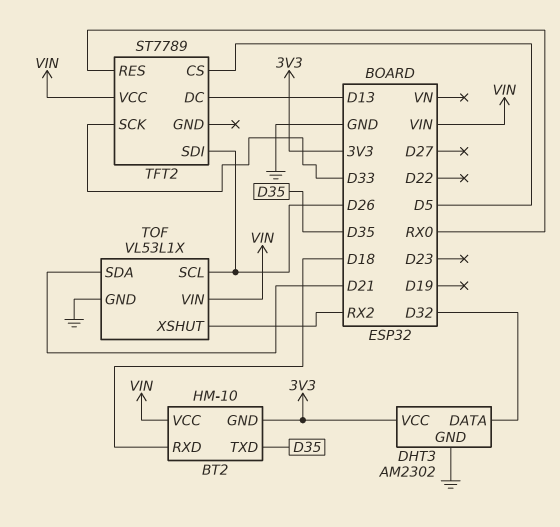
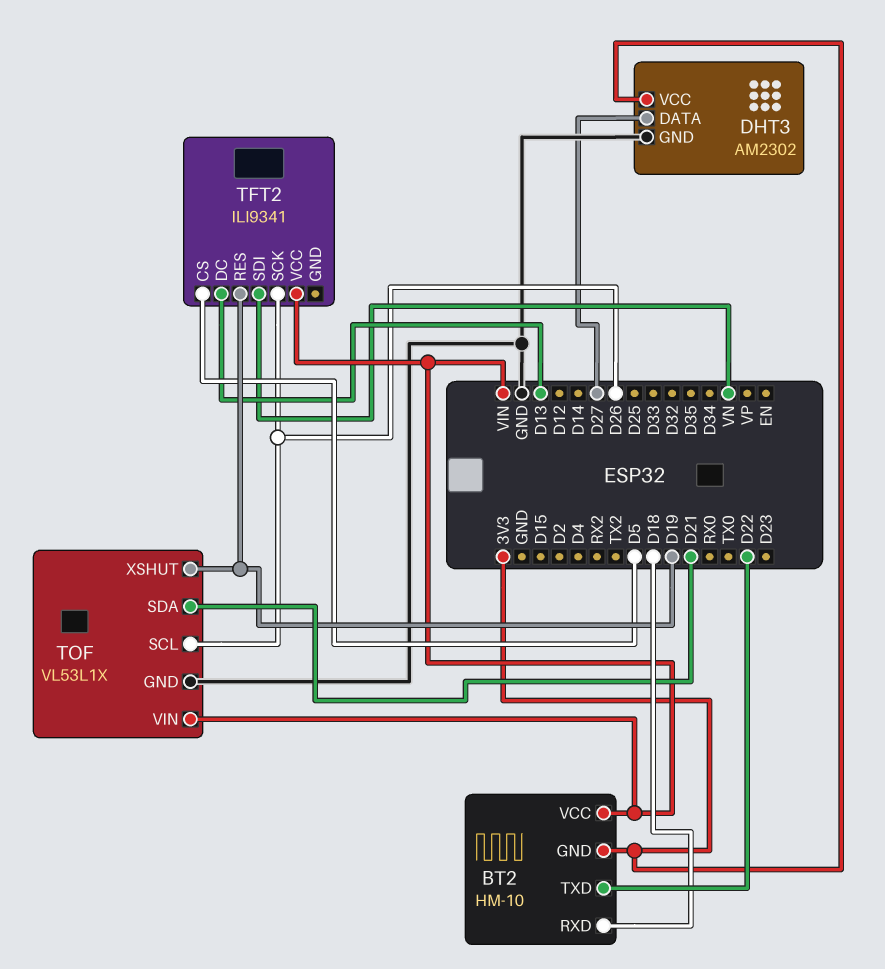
BT2 pin TXD: D35 -> D22
DHT3 pin DATA: D32 -> D27
TFT2: ST7789 -> ILI9341
TFT2 pin RES: RX0 -> D19
TFT2 pin SCK: D33 -> D26
TFT2 pin SDI: D26 -> VN
TOF pin XSHUT: RX2 -> D19

